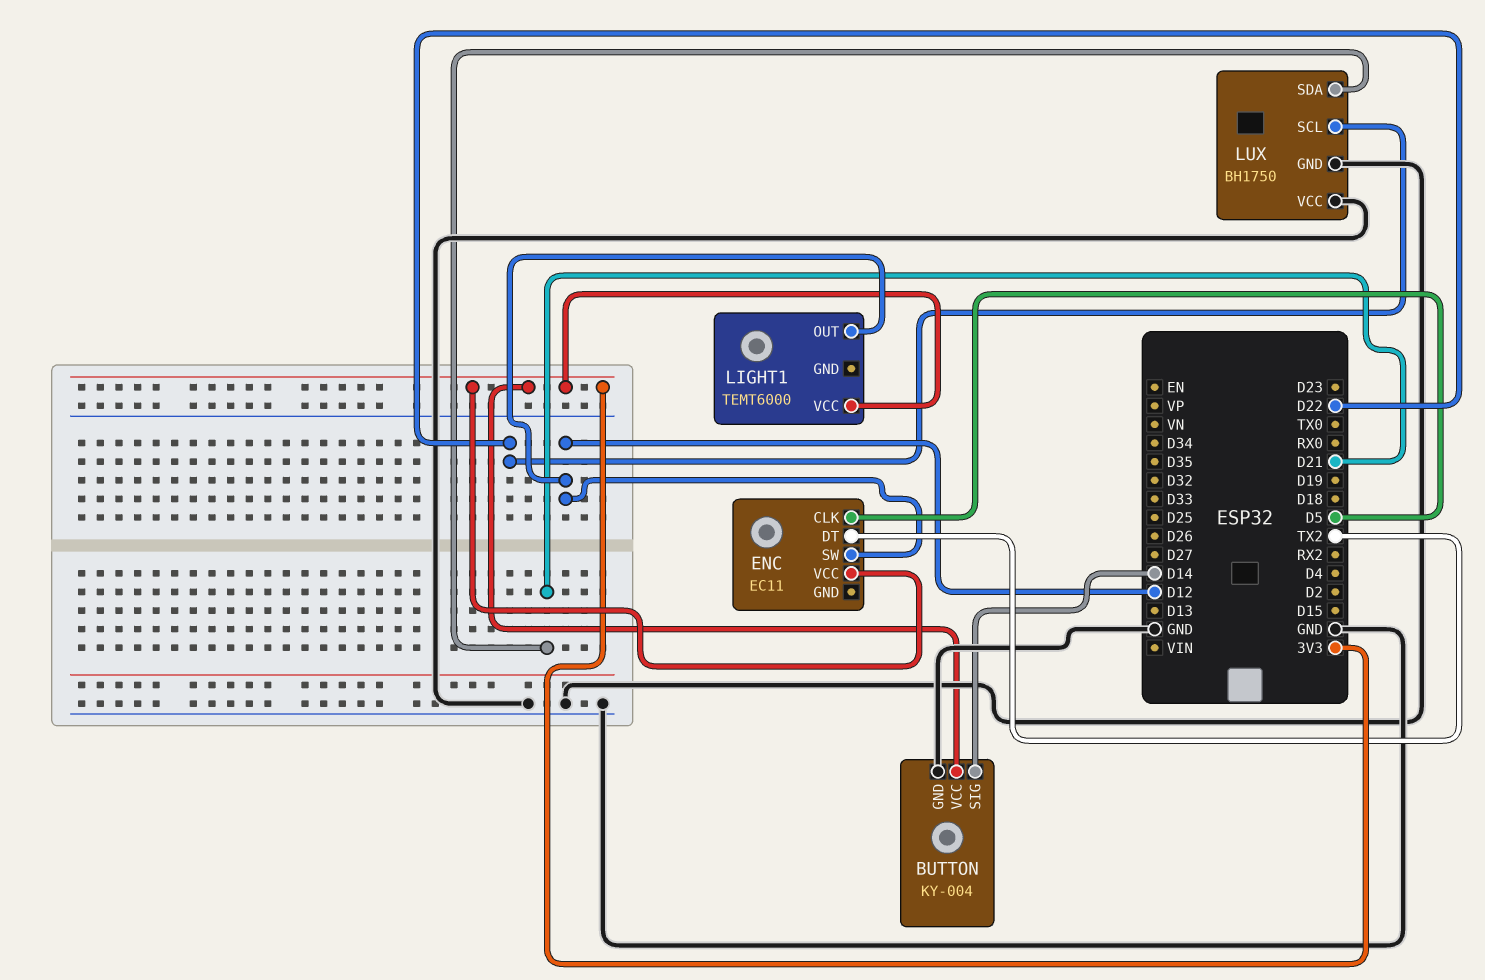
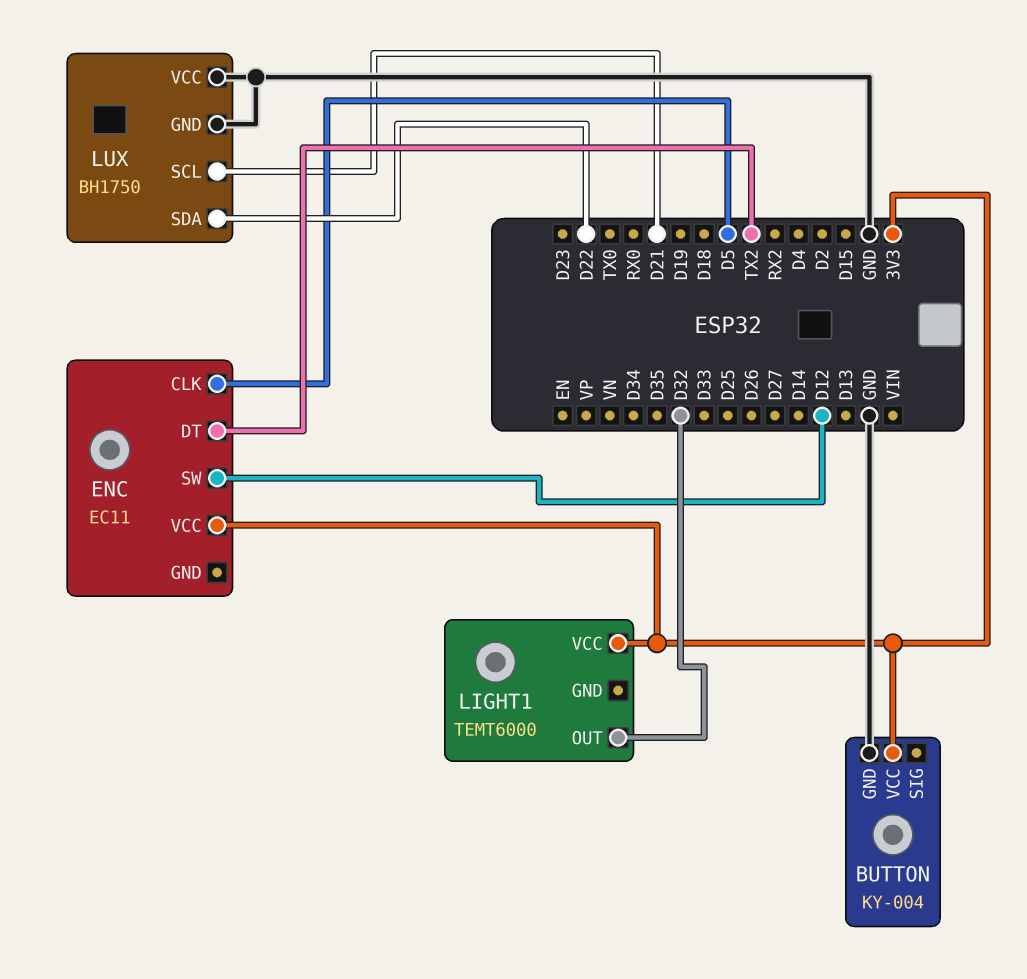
BUTTON pin SIG: D14 -> none
LIGHT1 pin OUT: D12 -> D32
LUX pin SCL: D22 -> D21
LUX pin SDA: D21 -> D22

